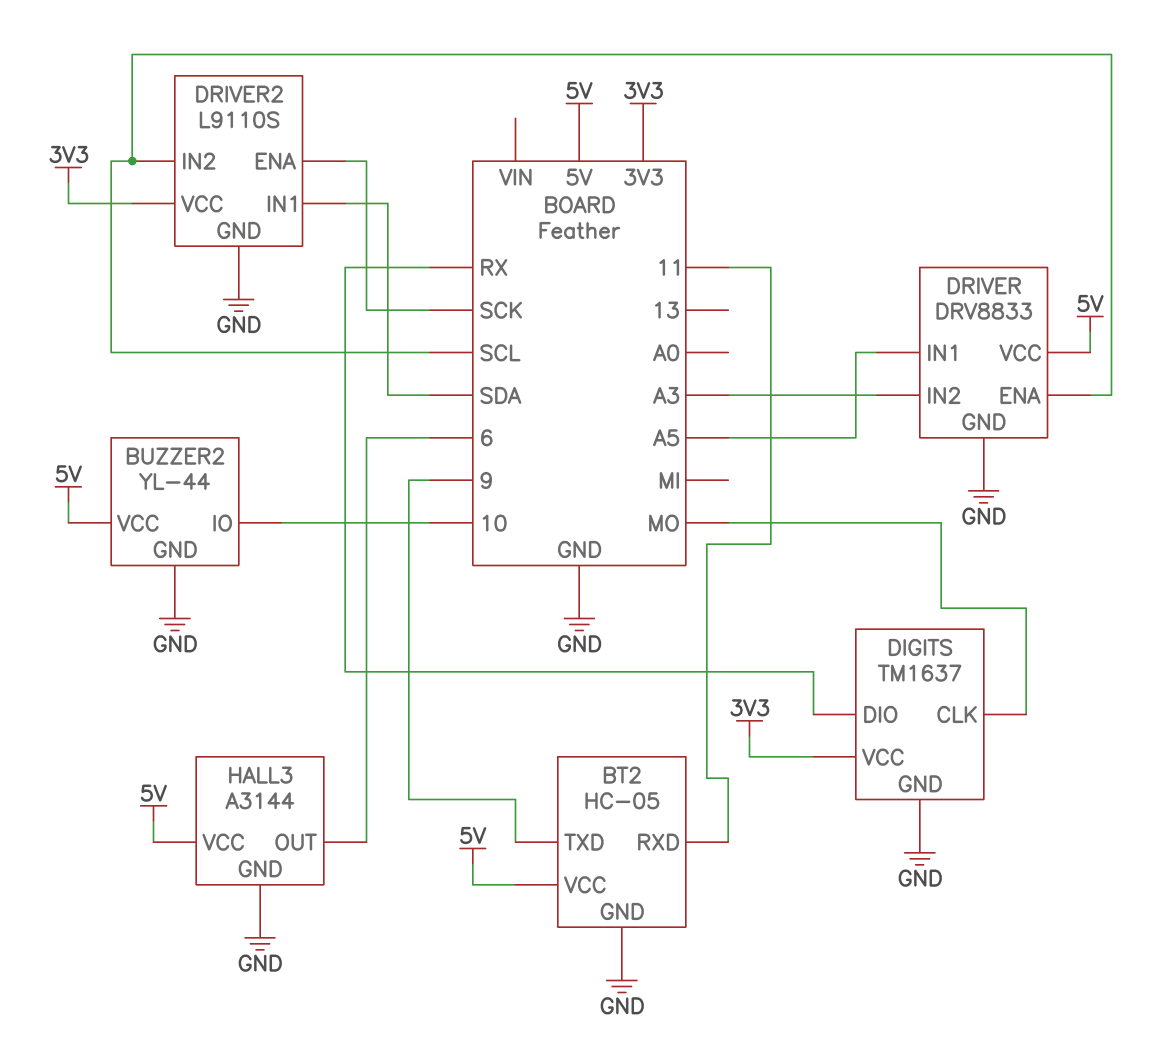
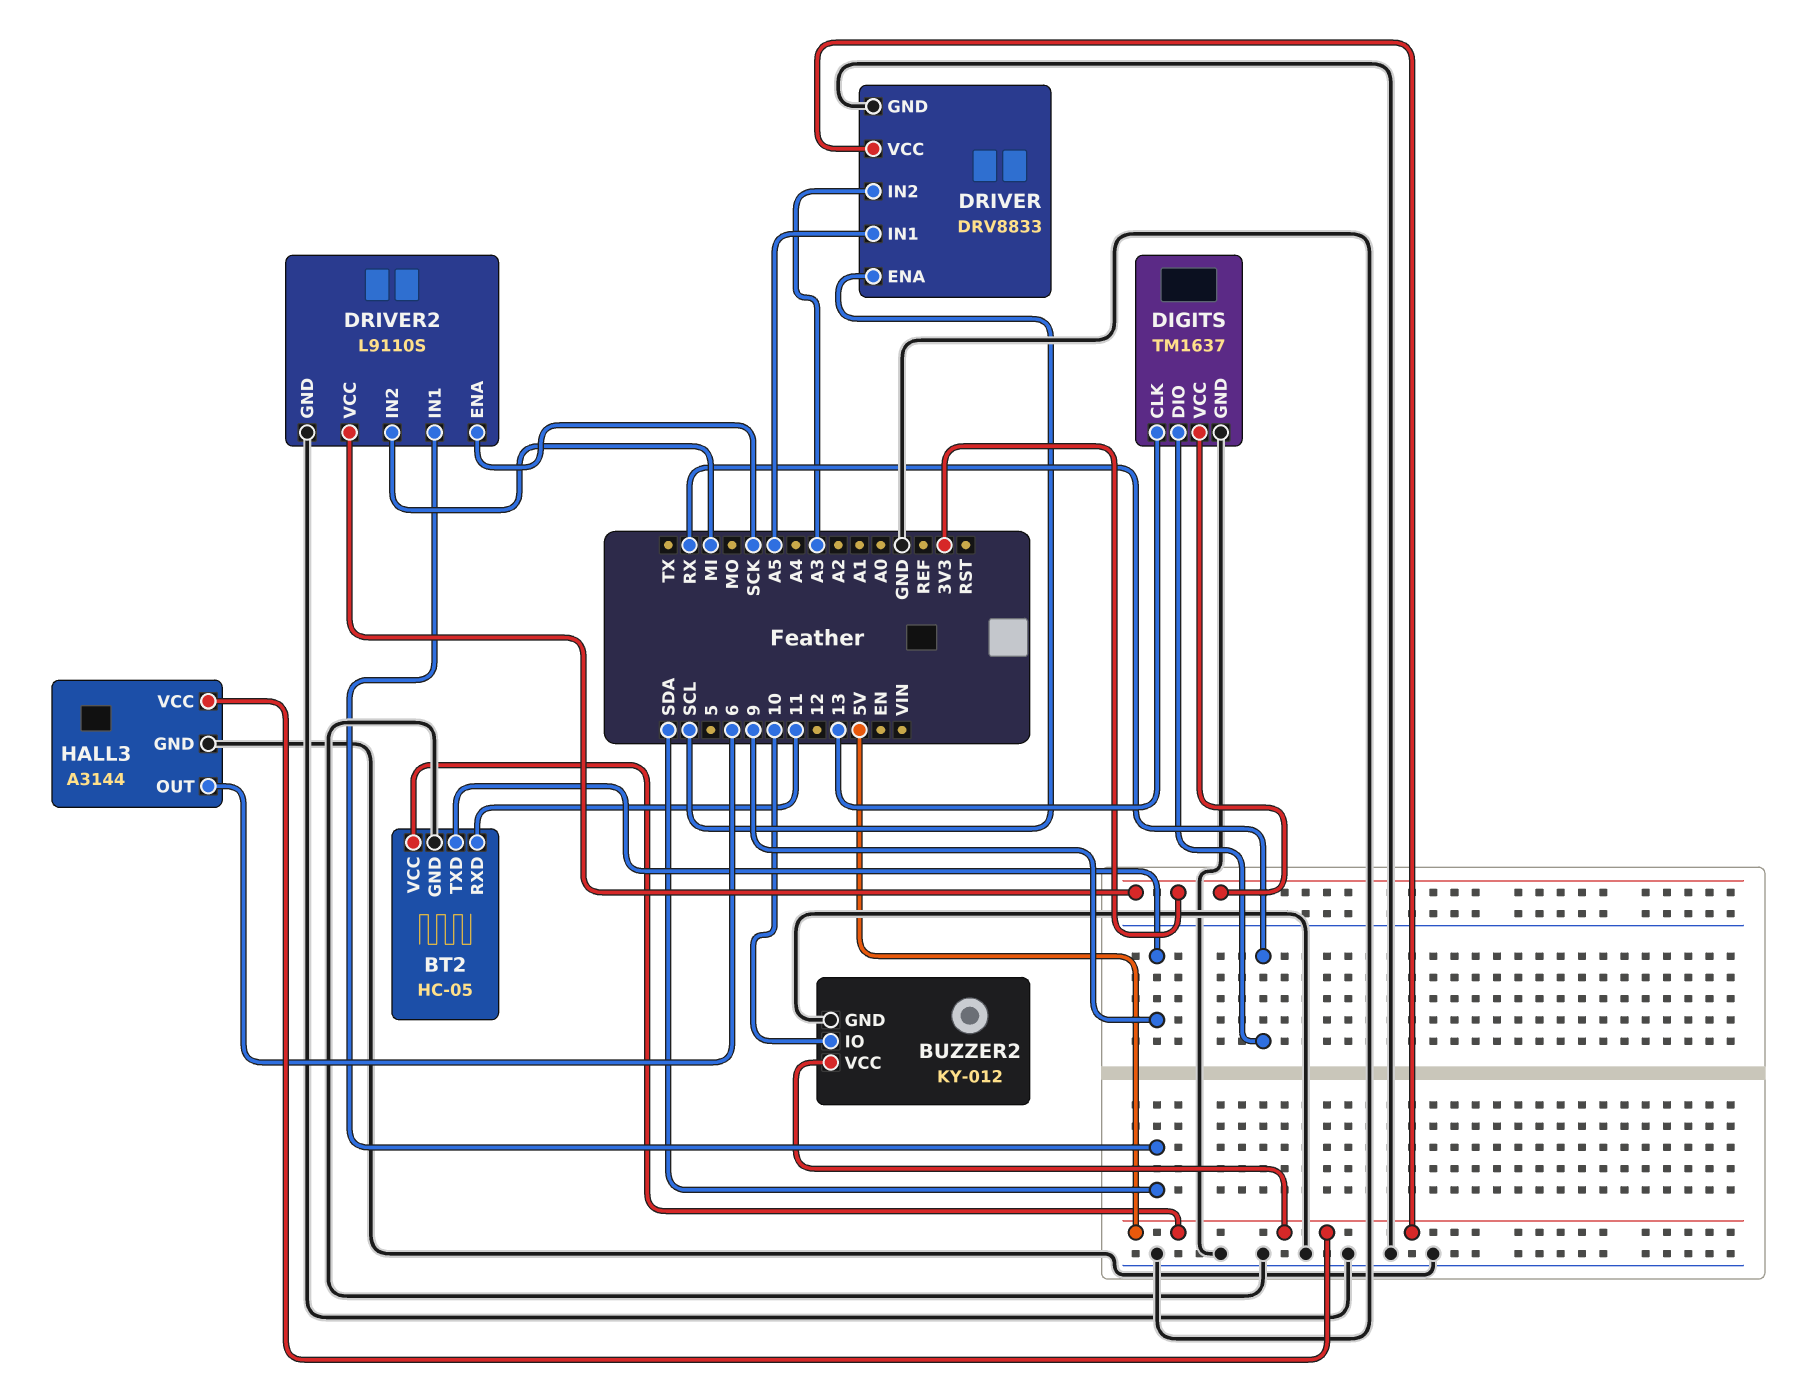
BUZZER2: YL-44 -> KY-012
DIGITS pin CLK: MO -> 13
DRIVER2 pin IN2: SCL -> MI

